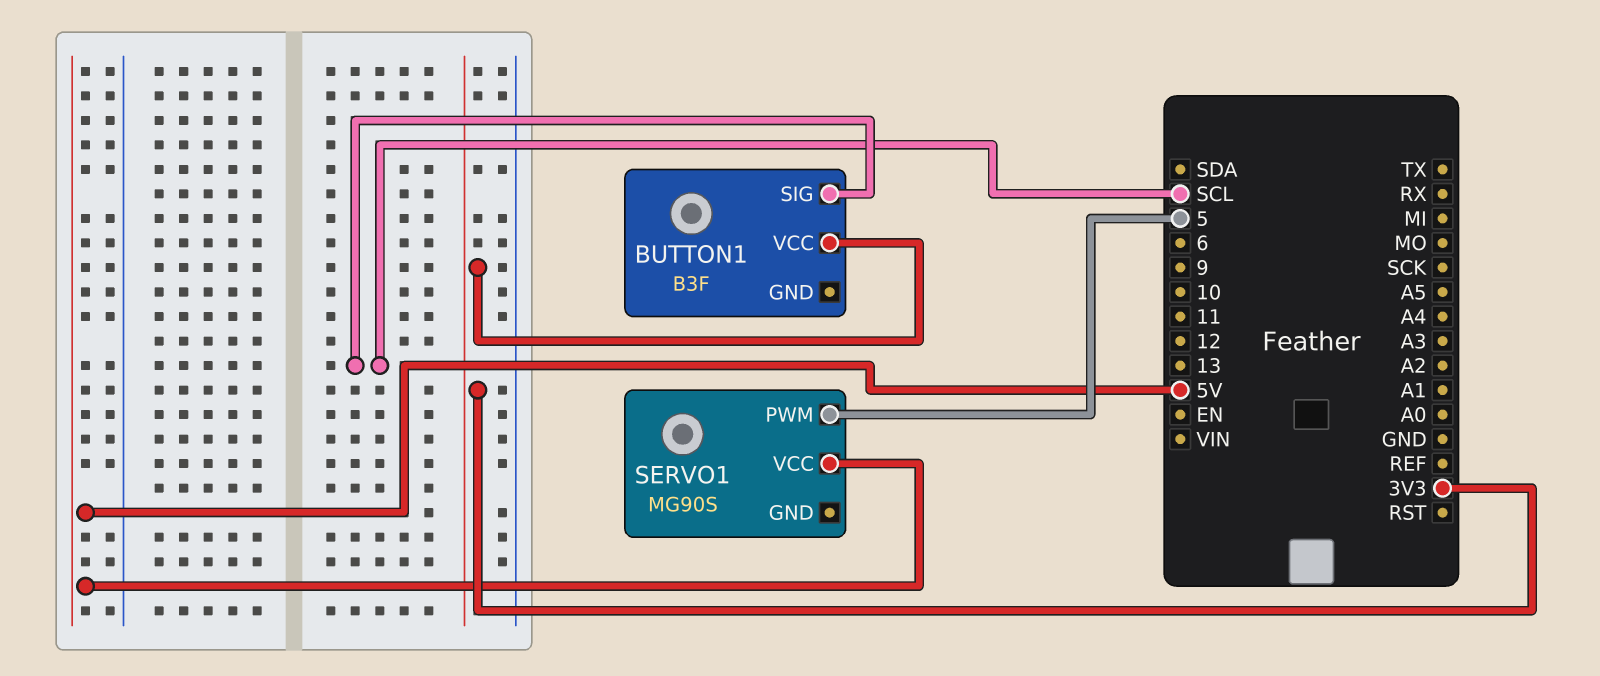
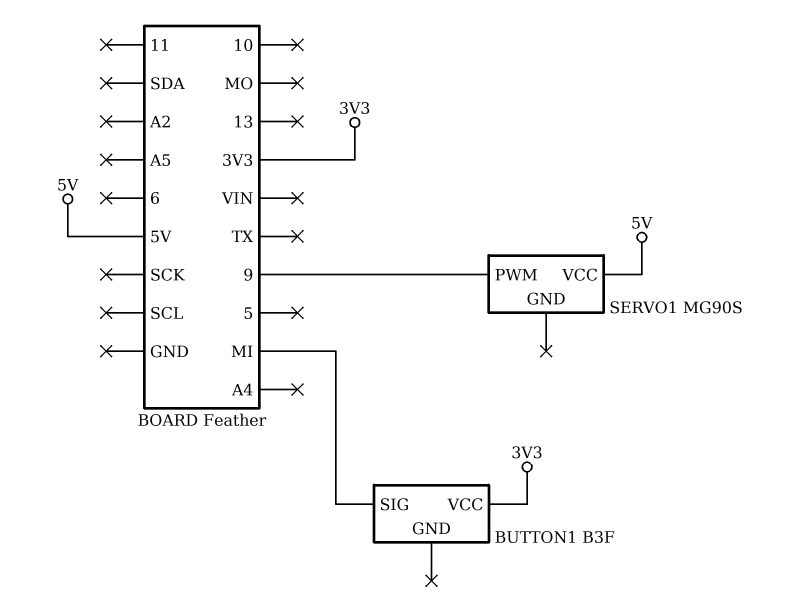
BUTTON1 pin SIG: SCL -> MI
SERVO1 pin PWM: 5 -> 9

